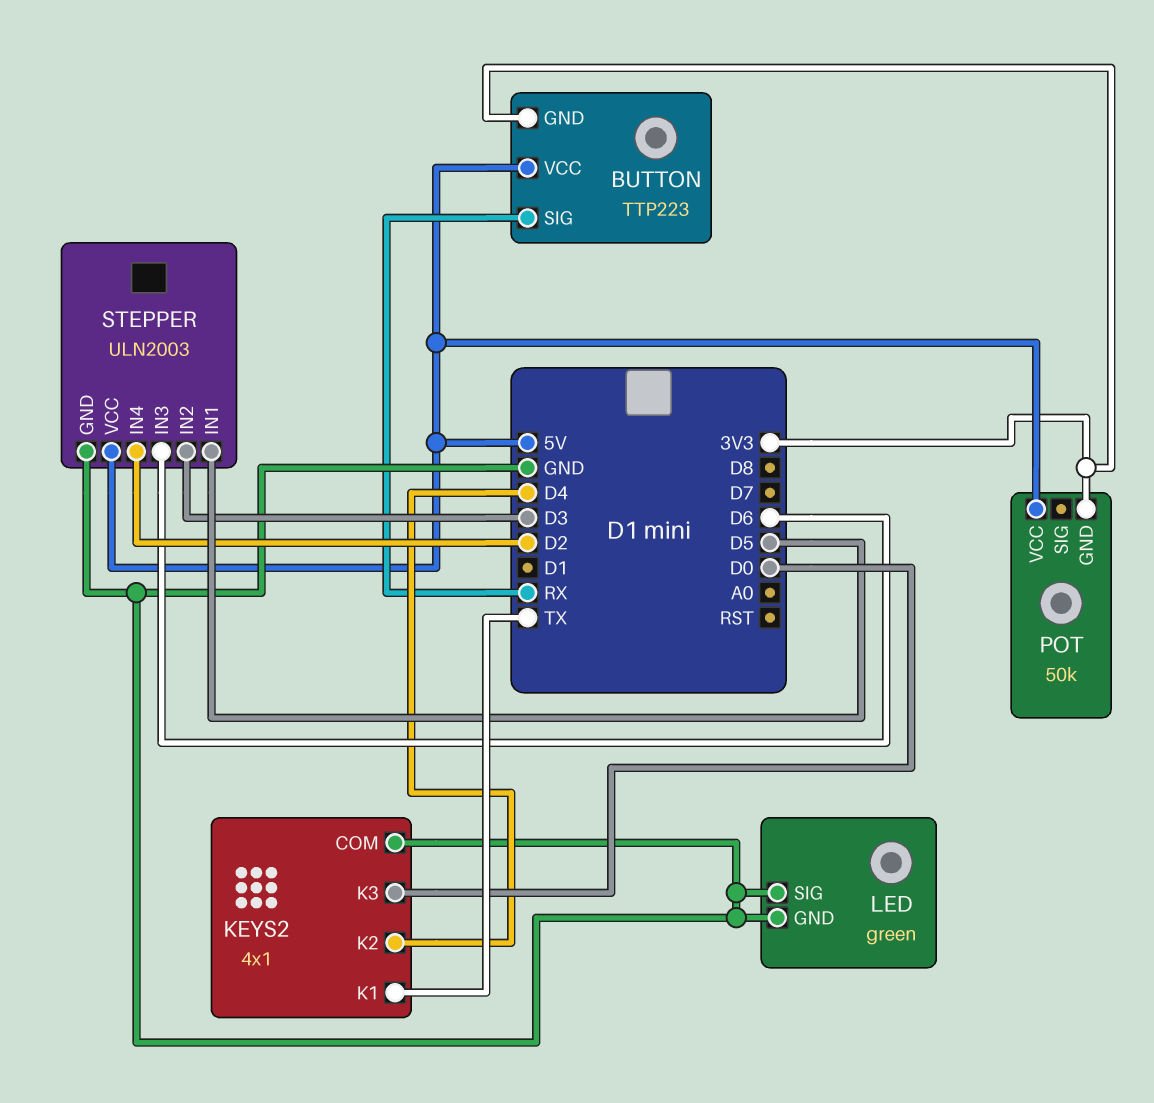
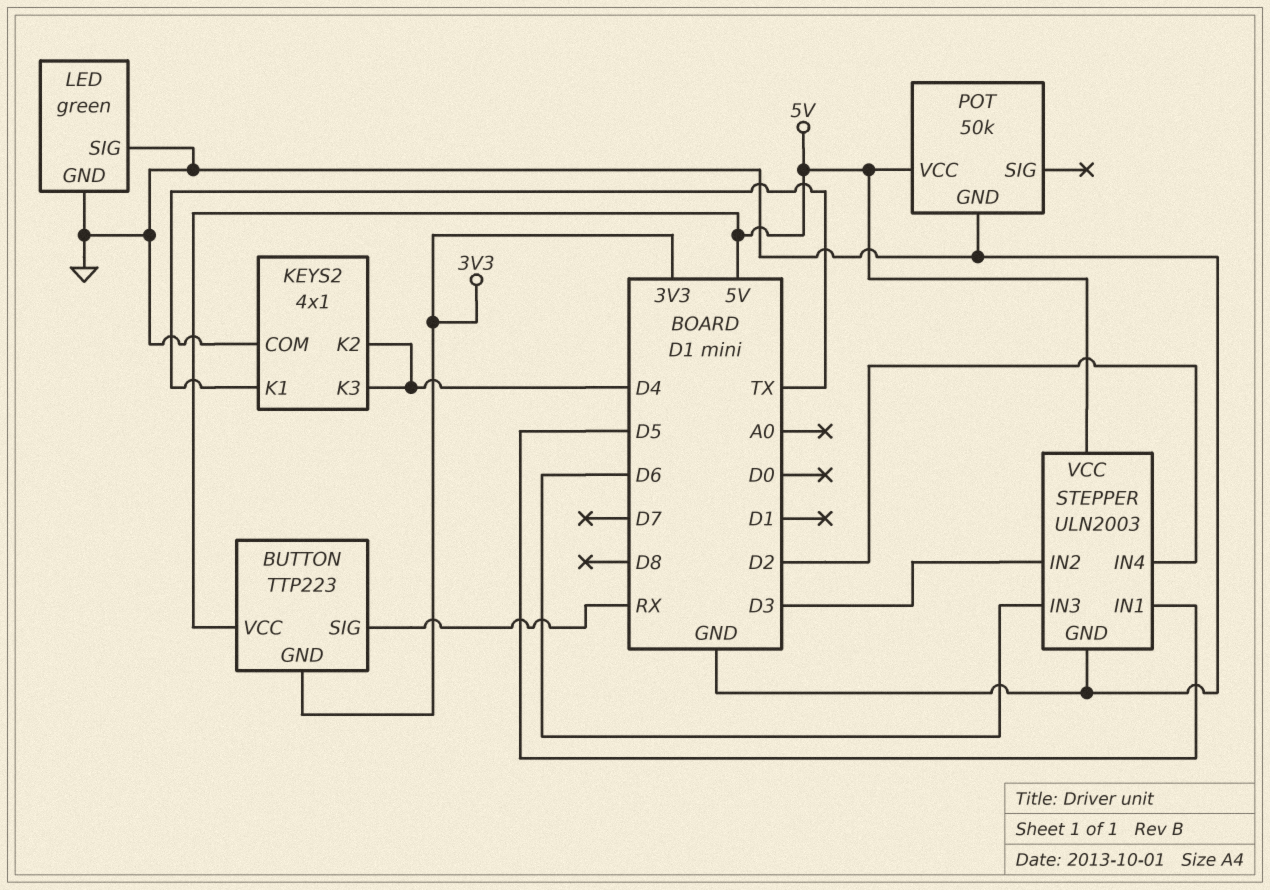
KEYS2 pin K3: D0 -> D4
POT pin GND: 3V3 -> GND

